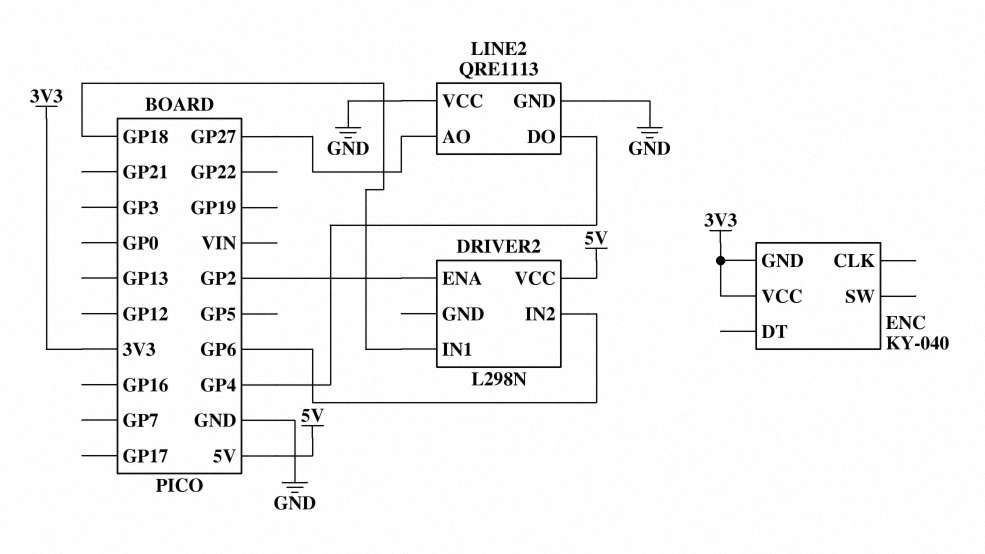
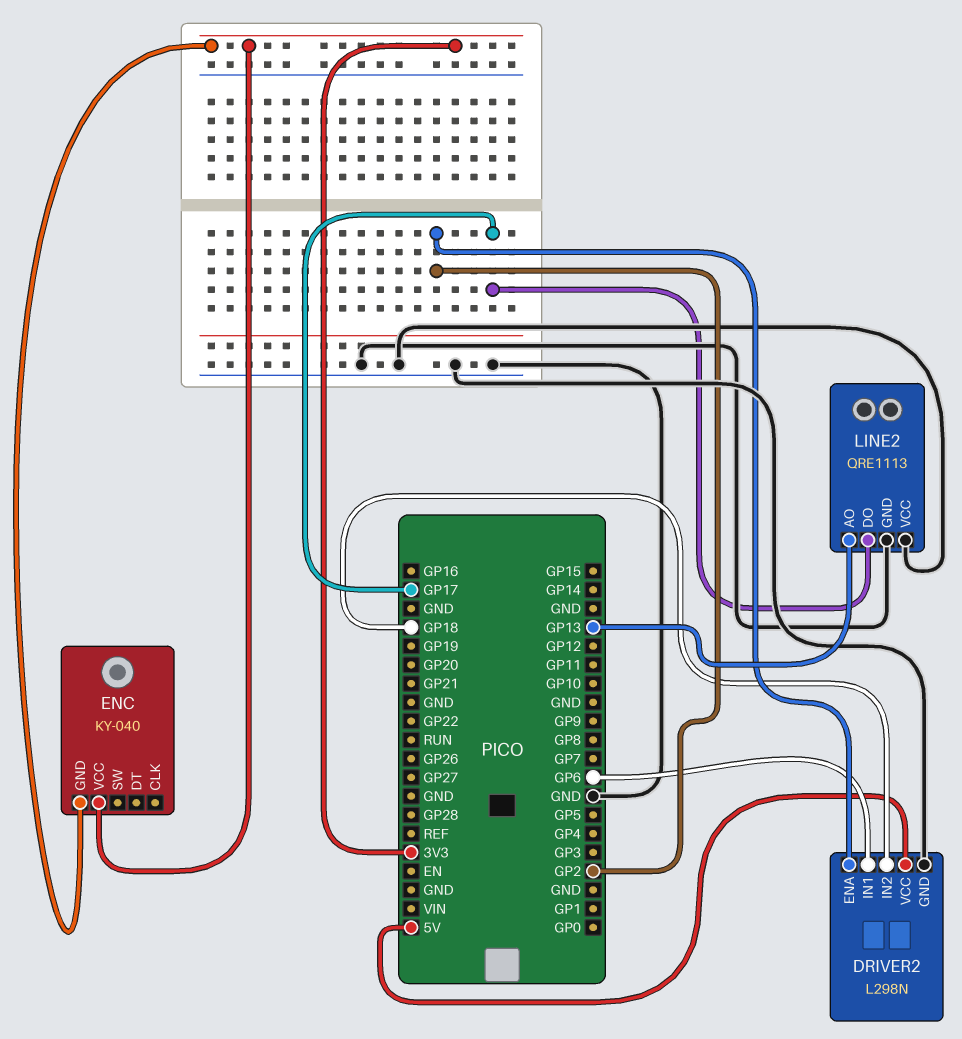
DRIVER2 pin GND: none -> GND
DRIVER2 pin IN1: GP18 -> GP6
DRIVER2 pin IN2: GP6 -> GP18
LINE2 pin AO: GP27 -> GP13
LINE2 pin DO: GP4 -> GP17

